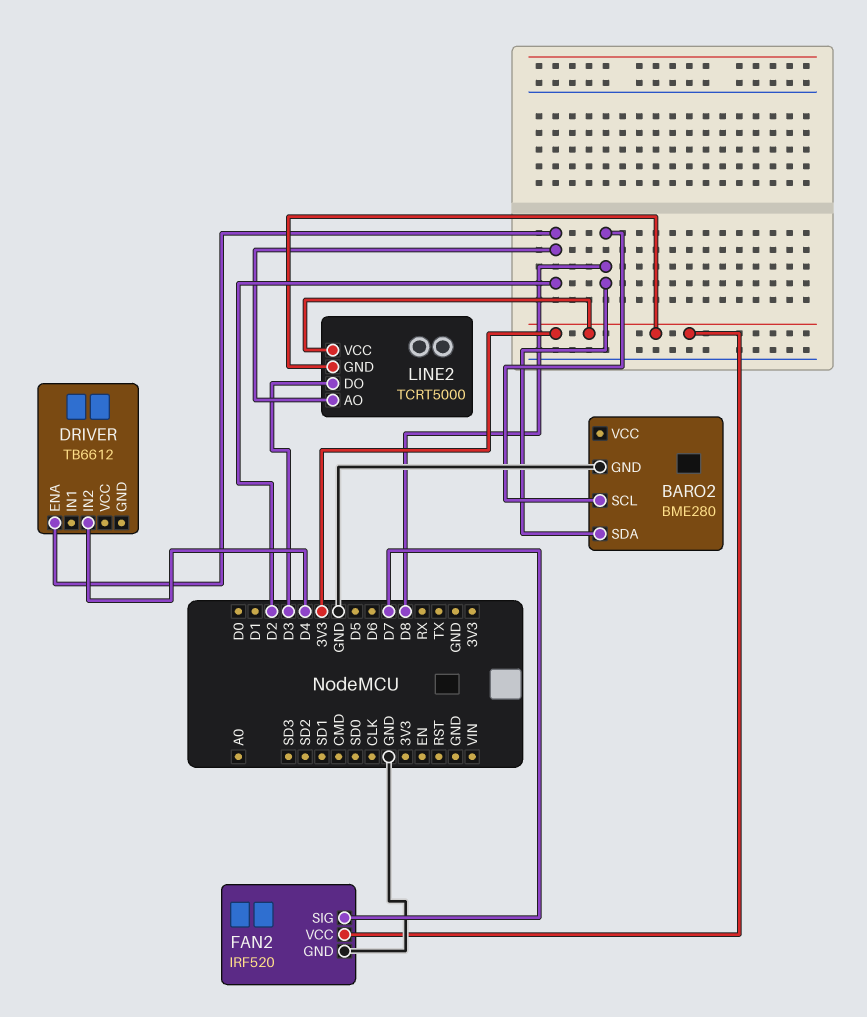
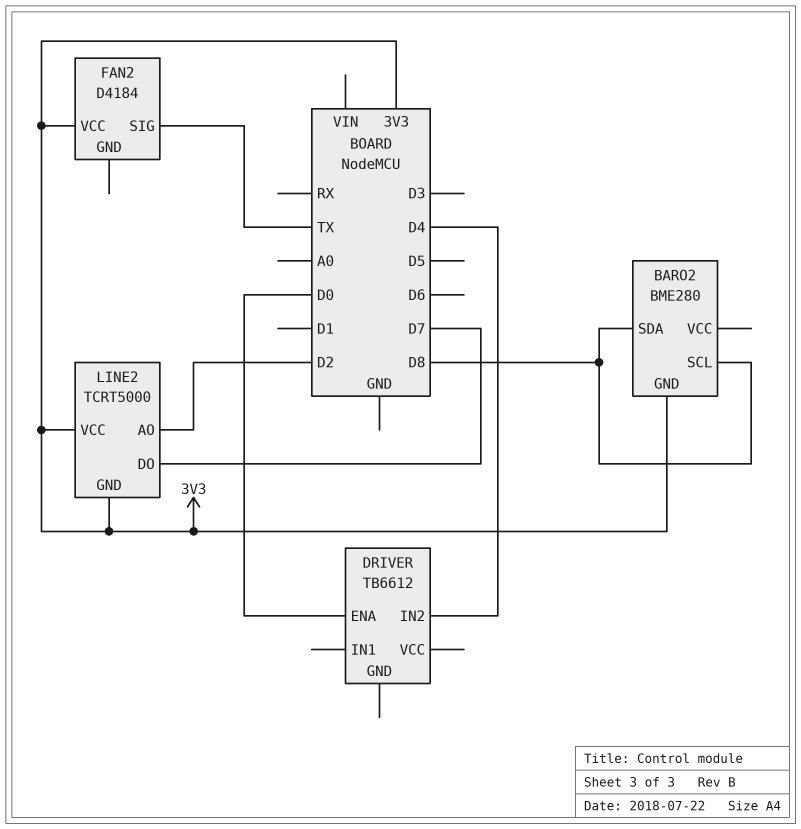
BARO2 pin GND: GND -> 3V3
DRIVER pin ENA: D2 -> D0
FAN2: IRF520 -> D4184
FAN2 pin GND: GND -> none
FAN2 pin SIG: D7 -> TX
LINE2 pin DO: D3 -> D7

